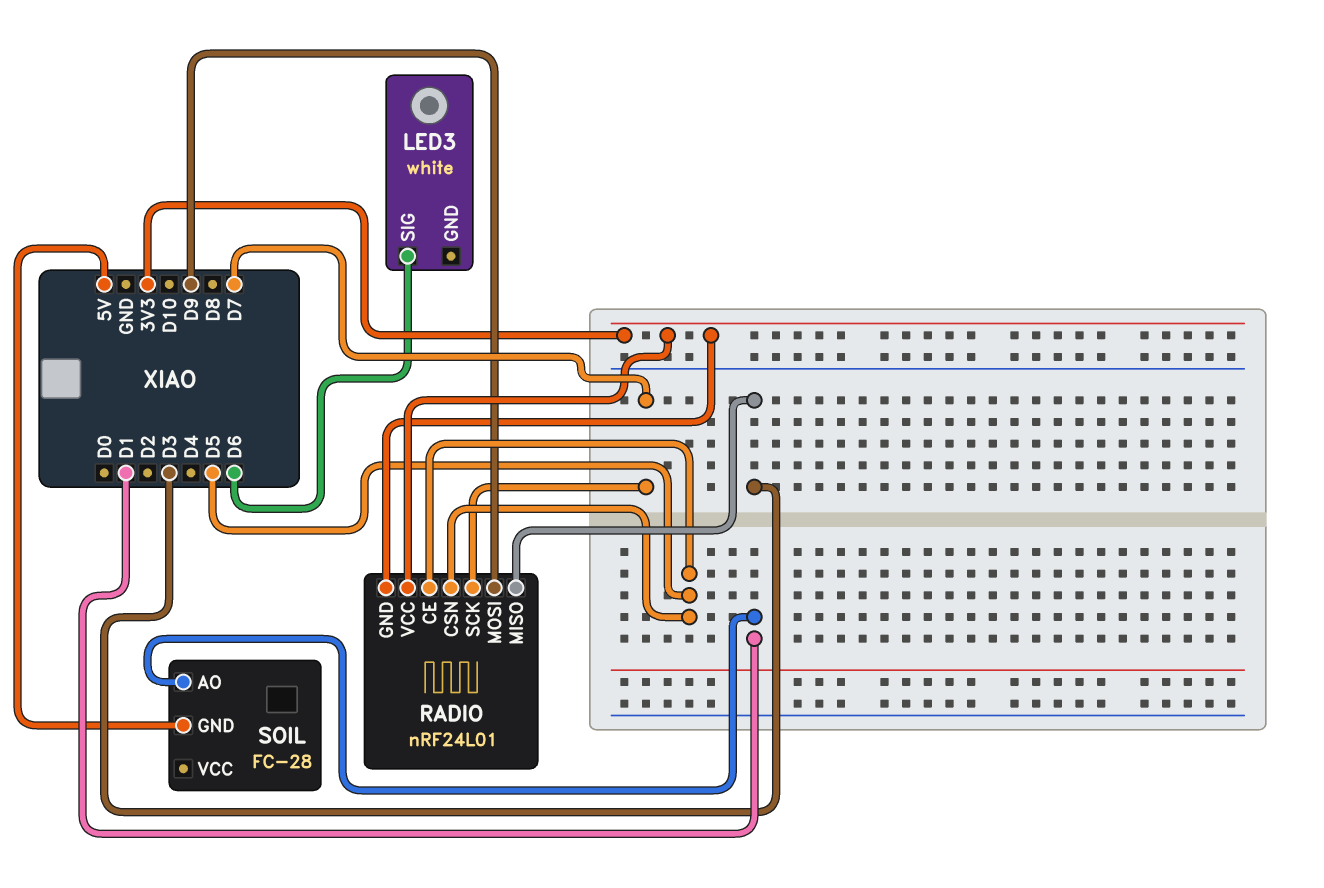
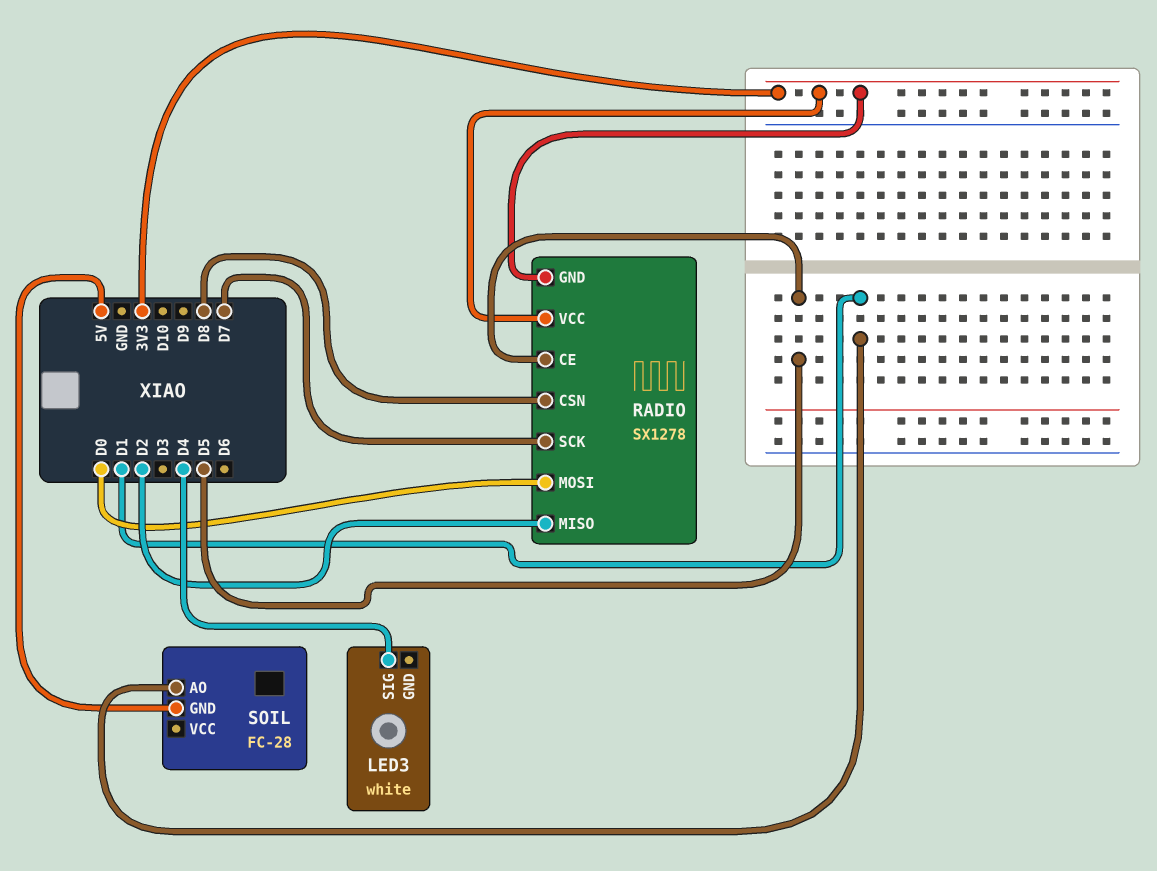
LED3 pin SIG: D6 -> D4
RADIO: nRF24L01 -> SX1278
RADIO pin CSN: D5 -> D8
RADIO pin MISO: D3 -> D2
RADIO pin MOSI: D9 -> D0

